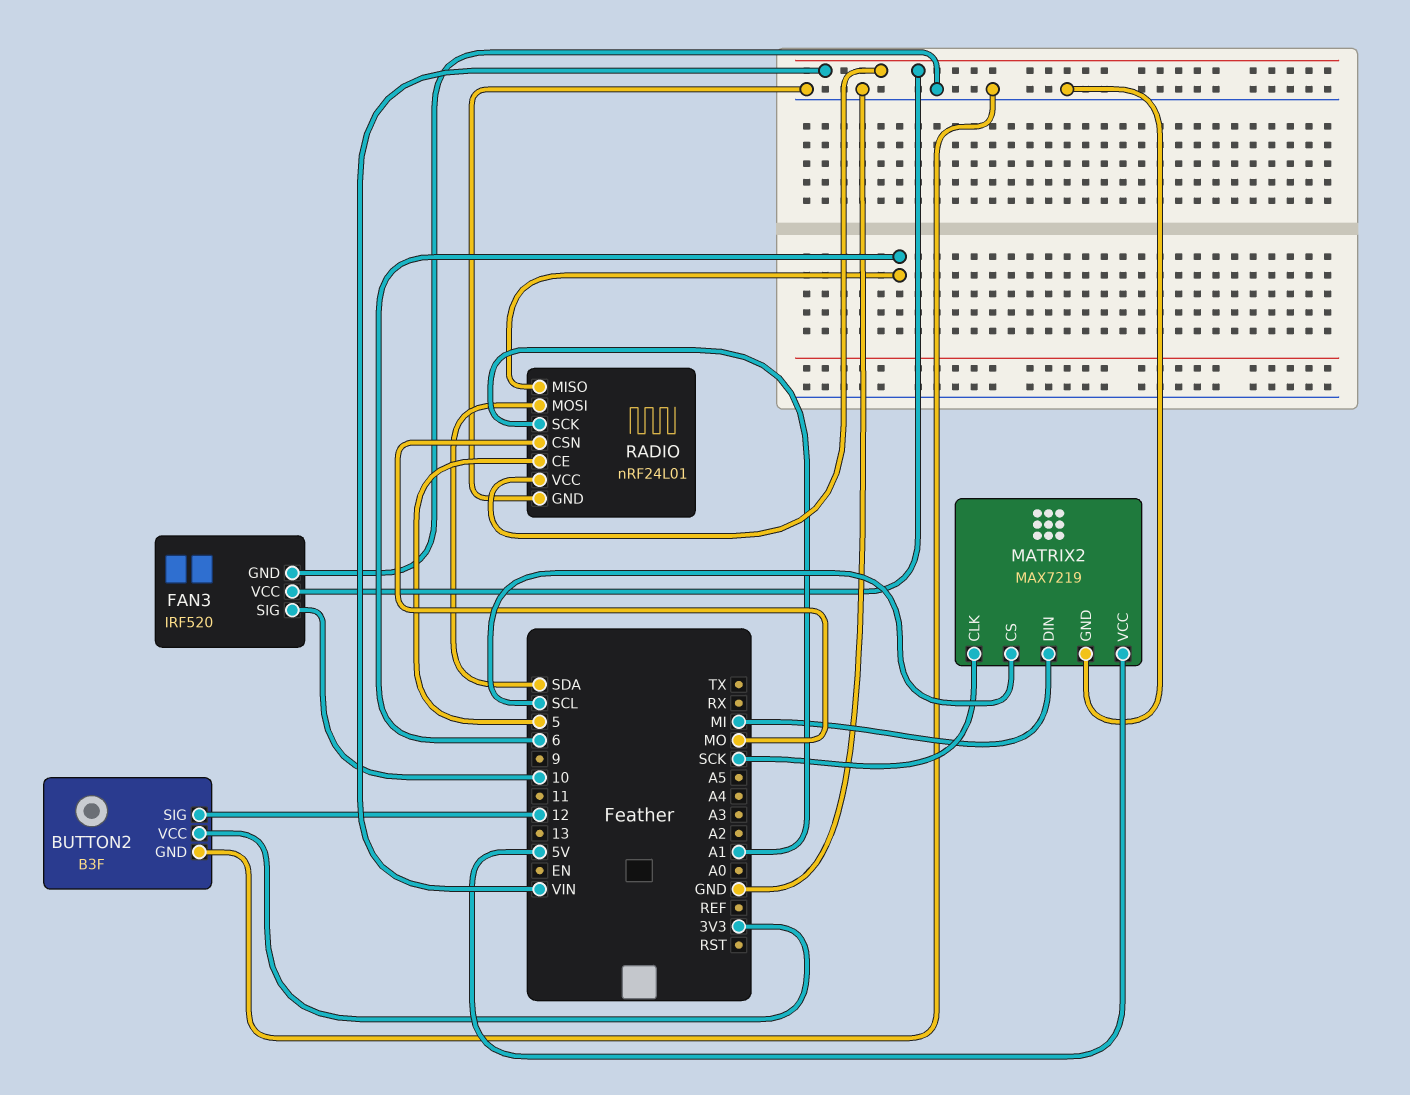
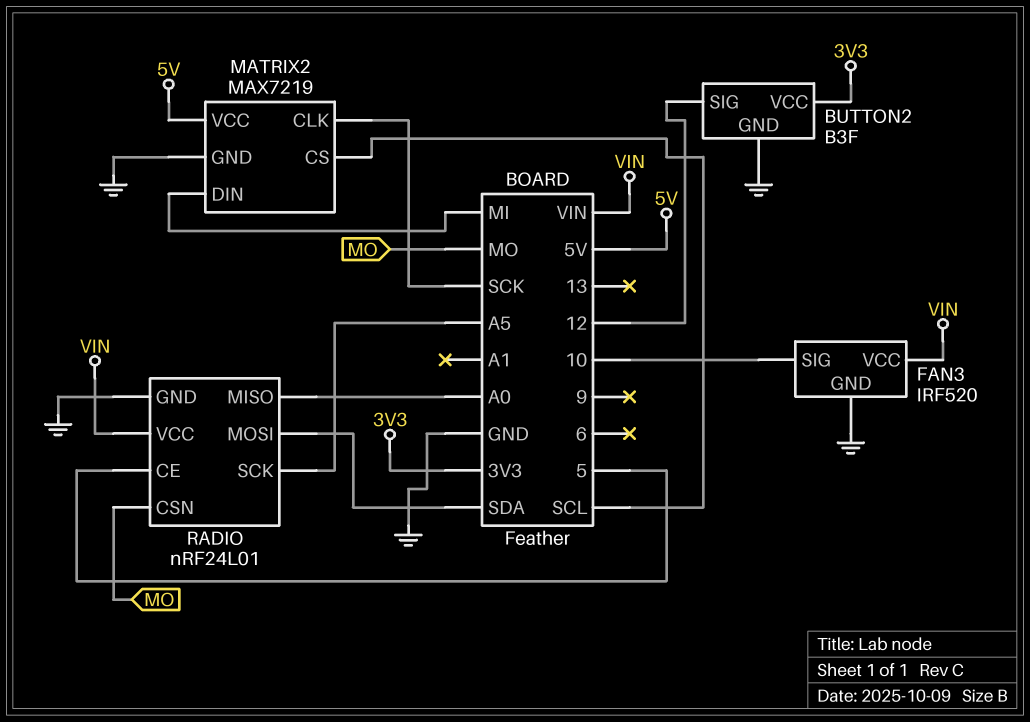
RADIO pin MISO: 6 -> A0
RADIO pin SCK: A1 -> A5

